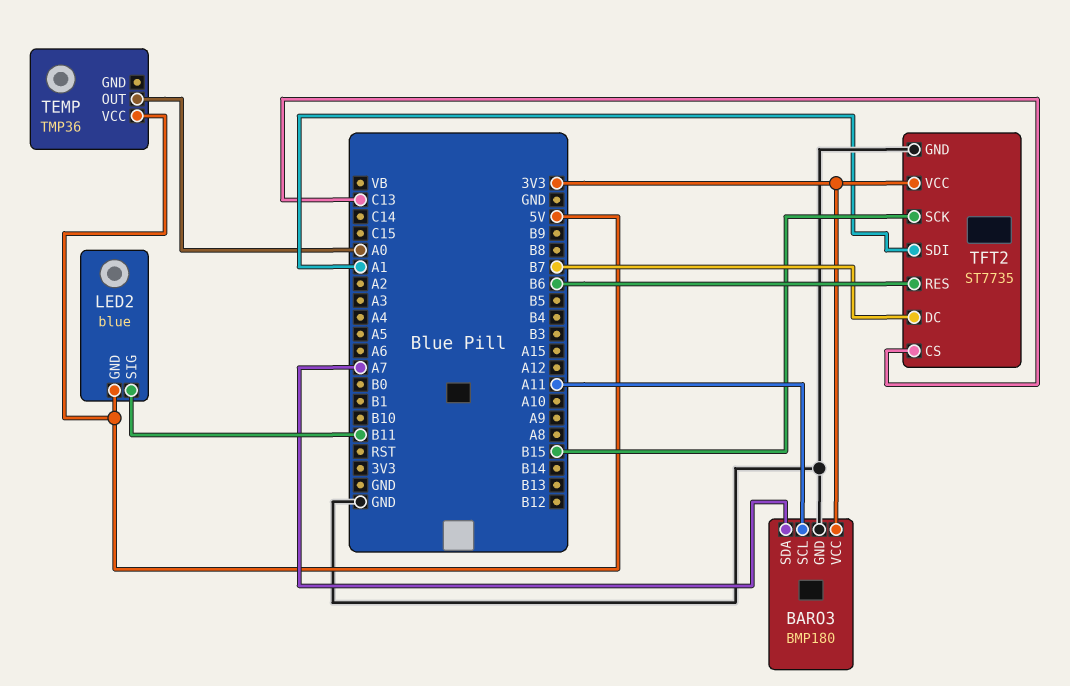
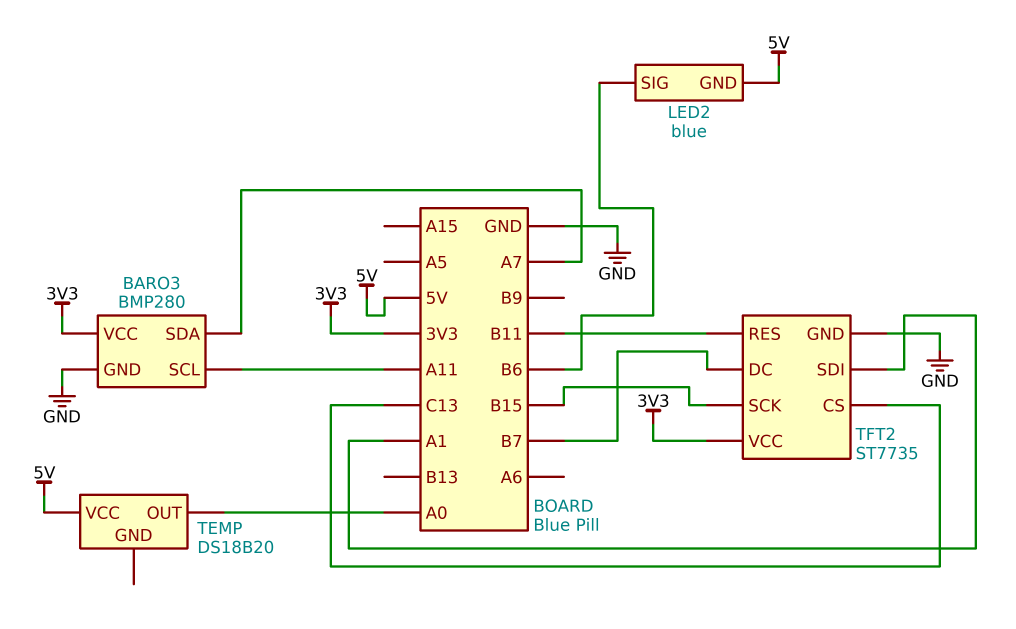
BARO3: BMP180 -> BMP280
LED2 pin SIG: B11 -> B6
TEMP: TMP36 -> DS18B20
TFT2 pin RES: B6 -> B11

